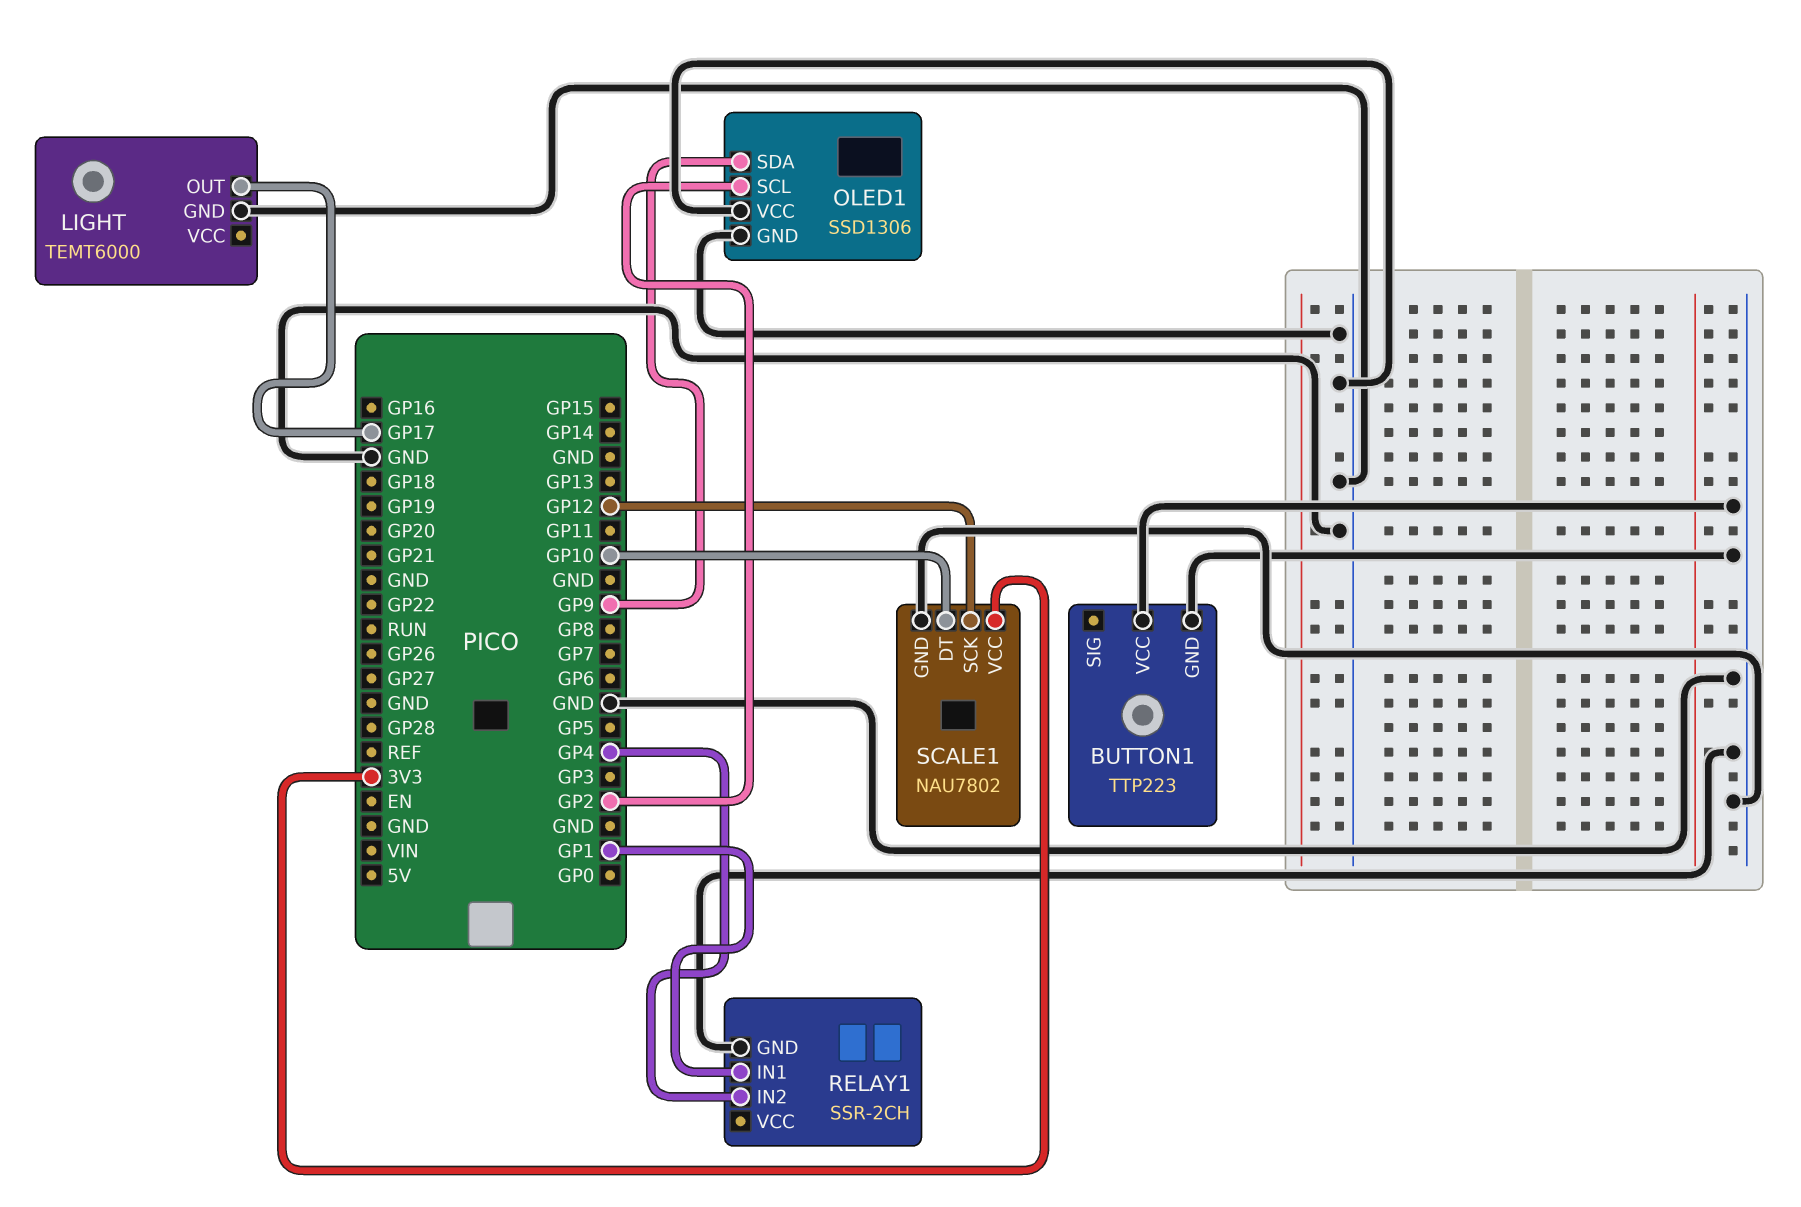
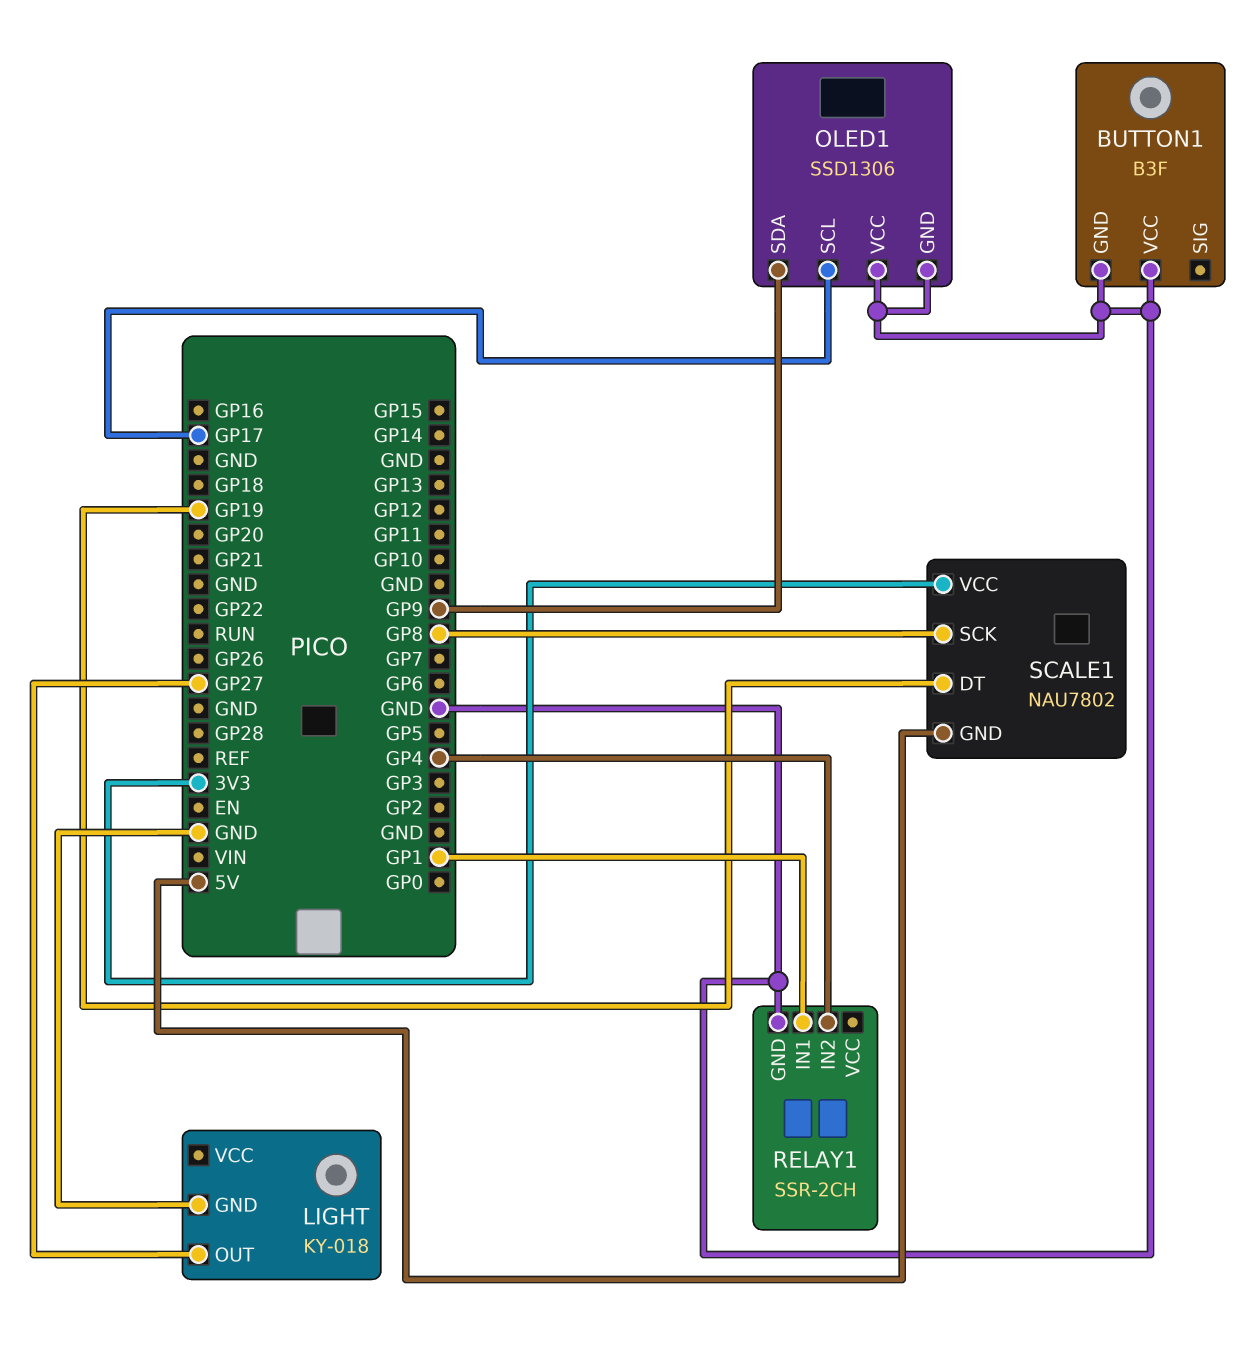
BUTTON1: TTP223 -> B3F
LIGHT: TEMT6000 -> KY-018
LIGHT pin OUT: GP17 -> GP27
OLED1 pin SCL: GP2 -> GP17
SCALE1 pin DT: GP10 -> GP19
SCALE1 pin GND: GND -> 5V
SCALE1 pin SCK: GP12 -> GP8

